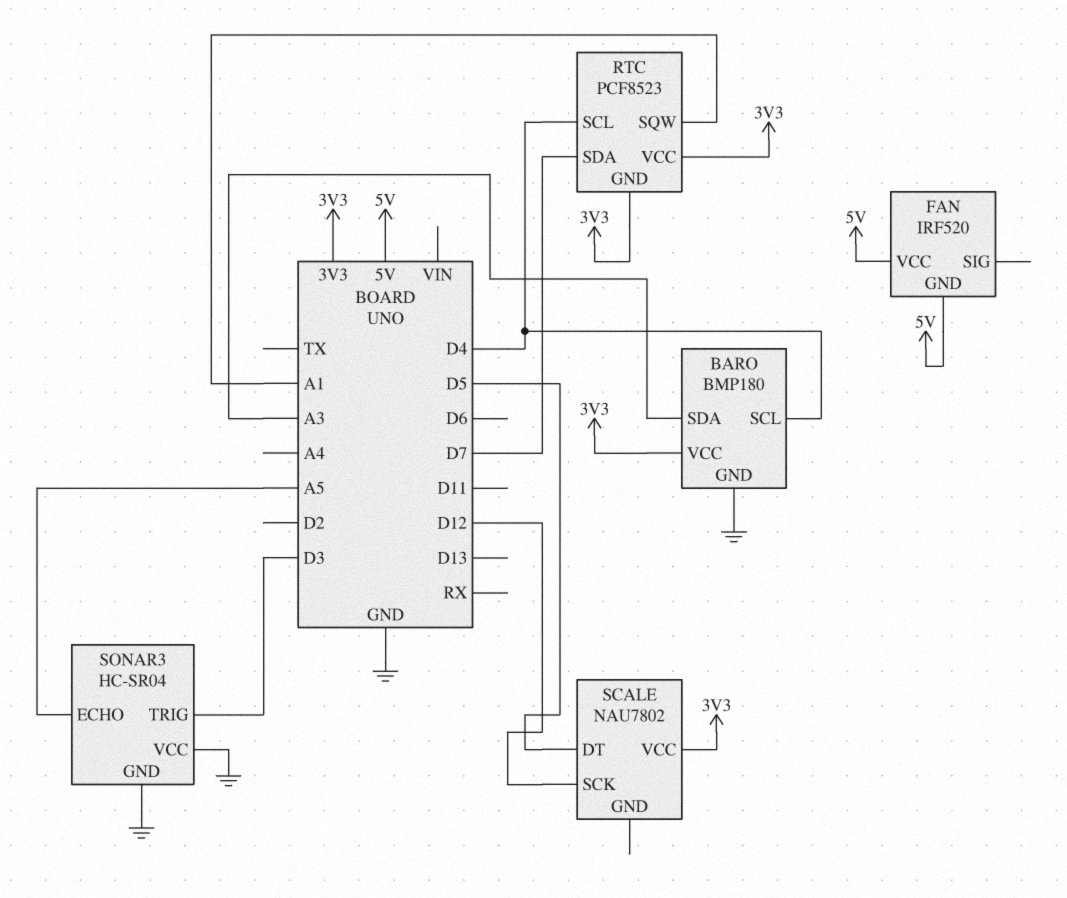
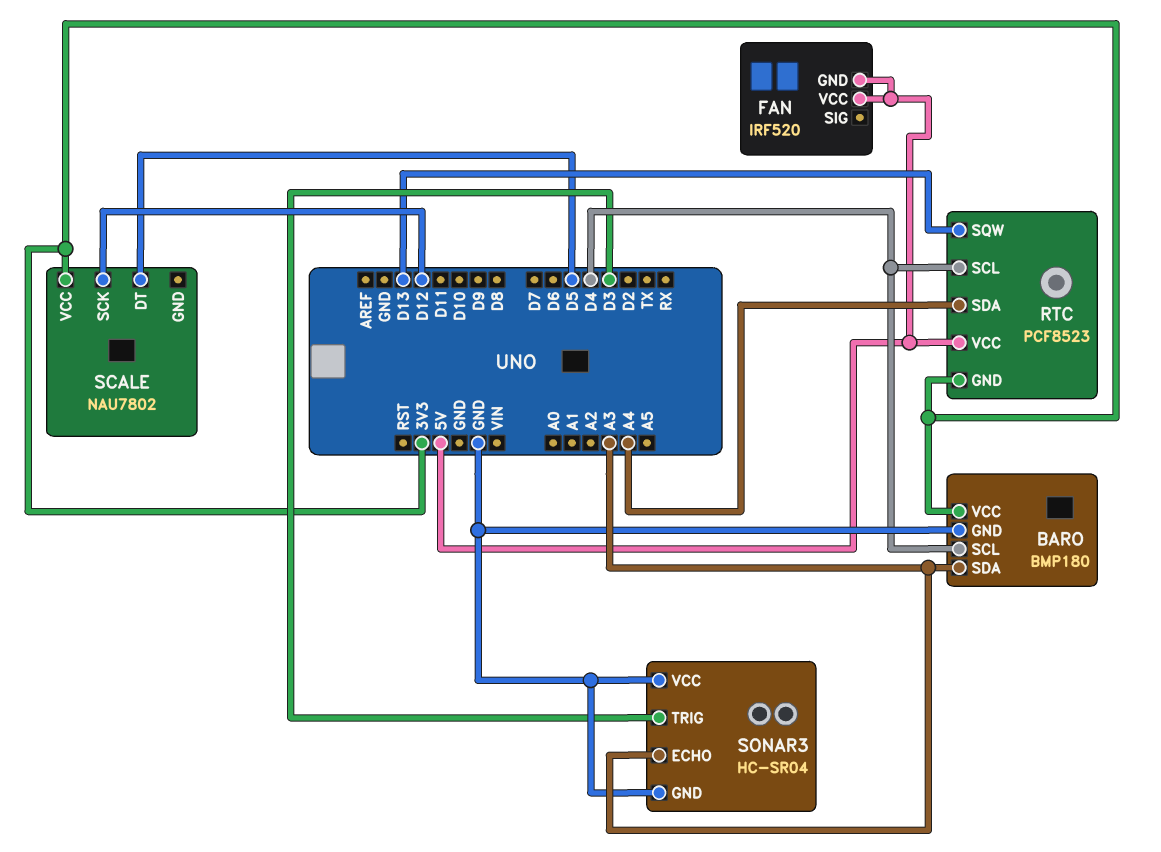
RTC pin SDA: D7 -> A4
RTC pin SQW: A1 -> D13
RTC pin VCC: 3V3 -> 5V
SONAR3 pin ECHO: A5 -> A3

